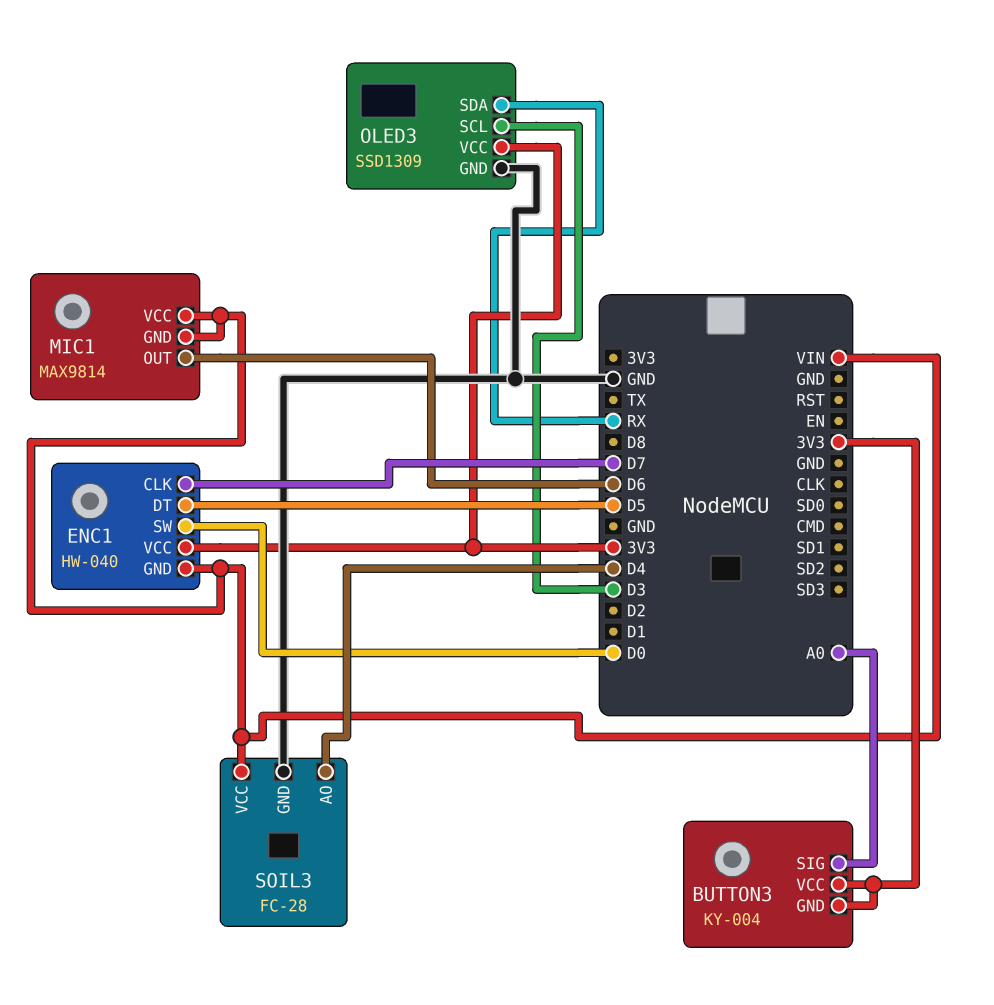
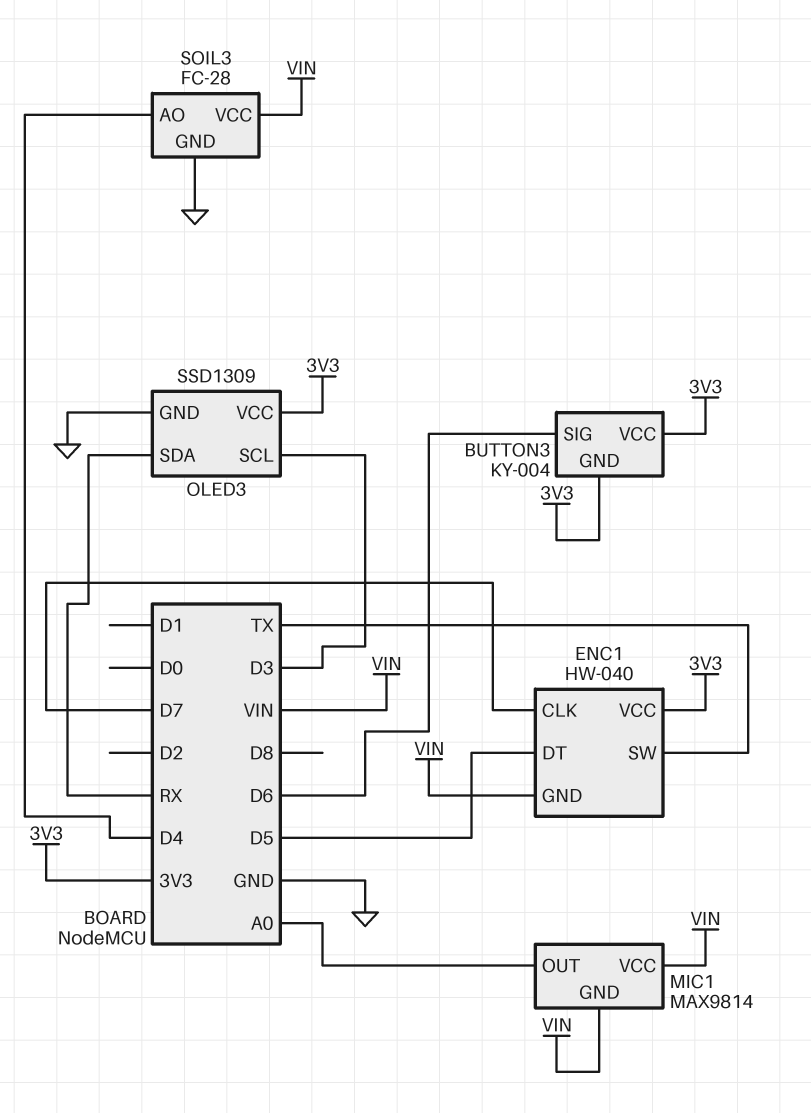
BUTTON3 pin SIG: A0 -> D6
ENC1 pin SW: D0 -> TX
MIC1 pin OUT: D6 -> A0

